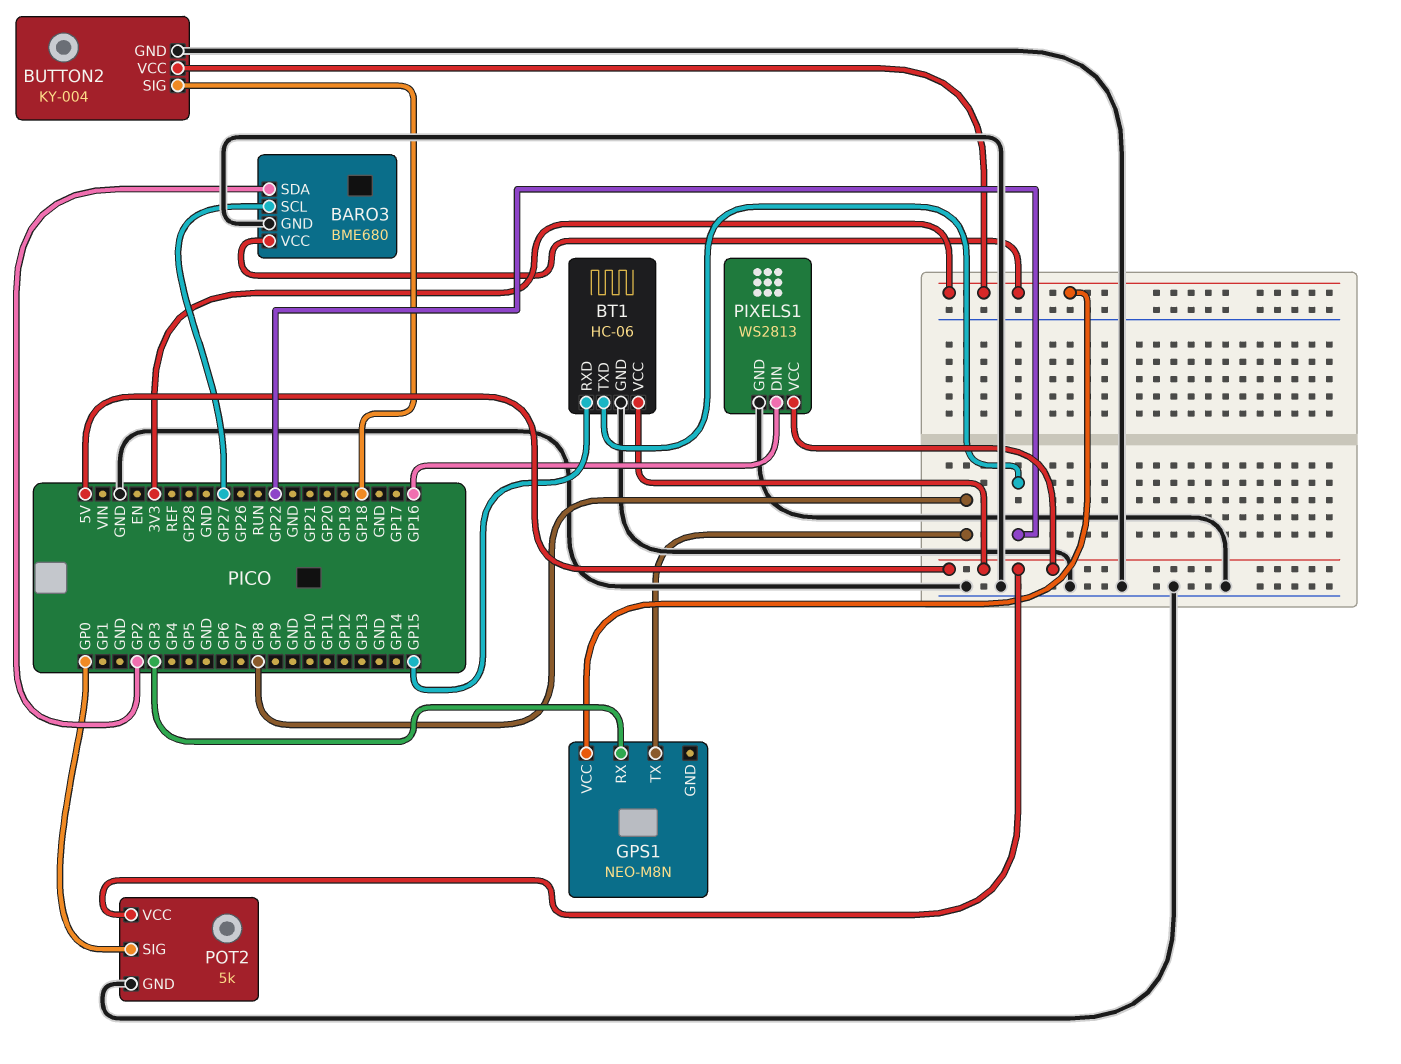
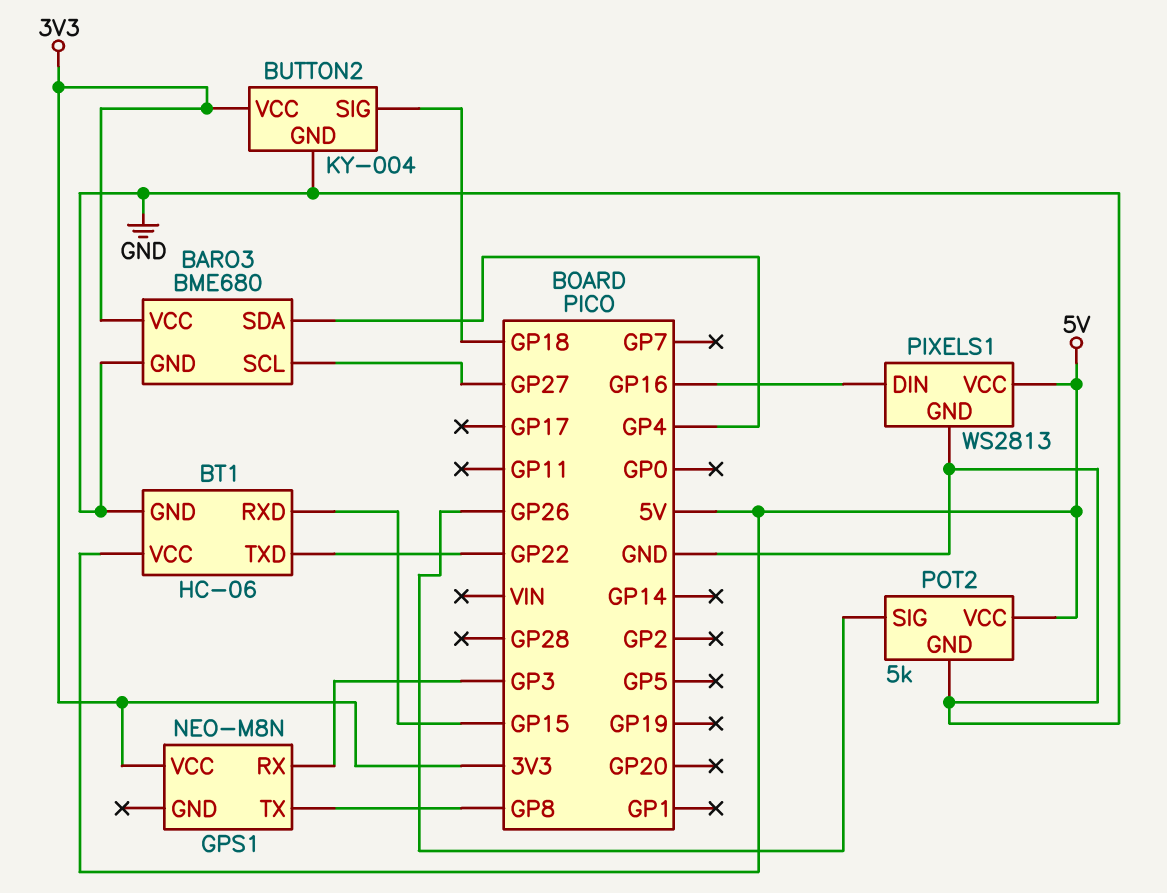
BARO3 pin SDA: GP2 -> GP4
POT2 pin SIG: GP0 -> GP26

